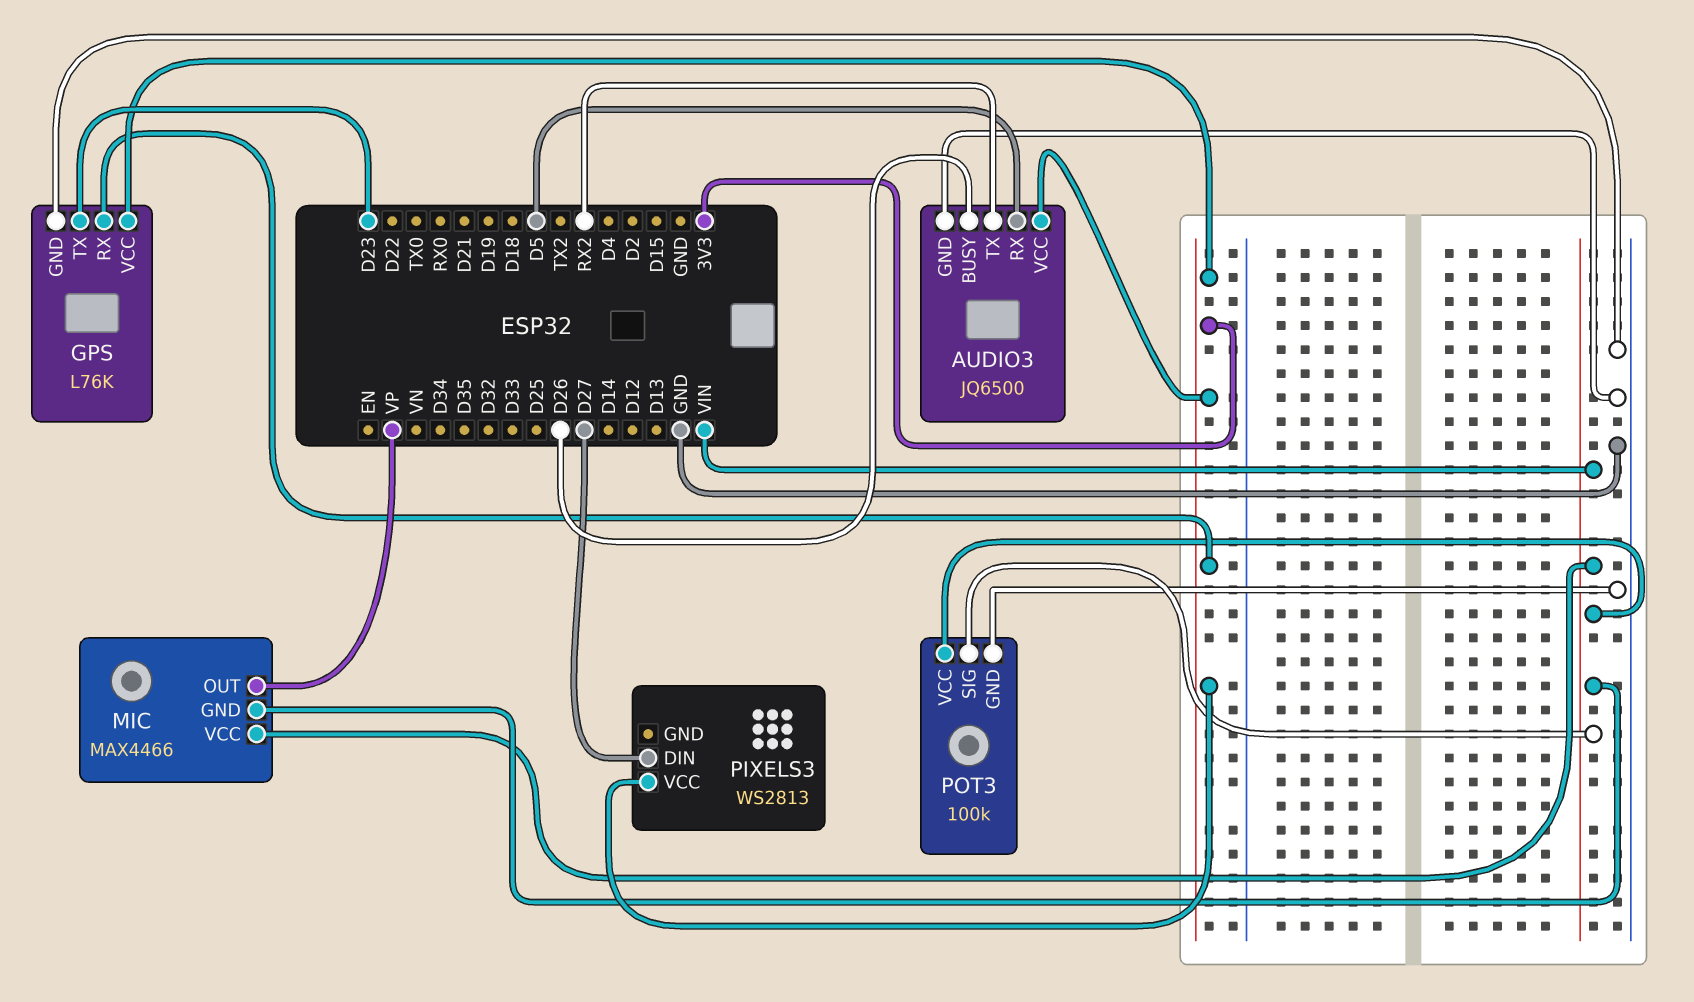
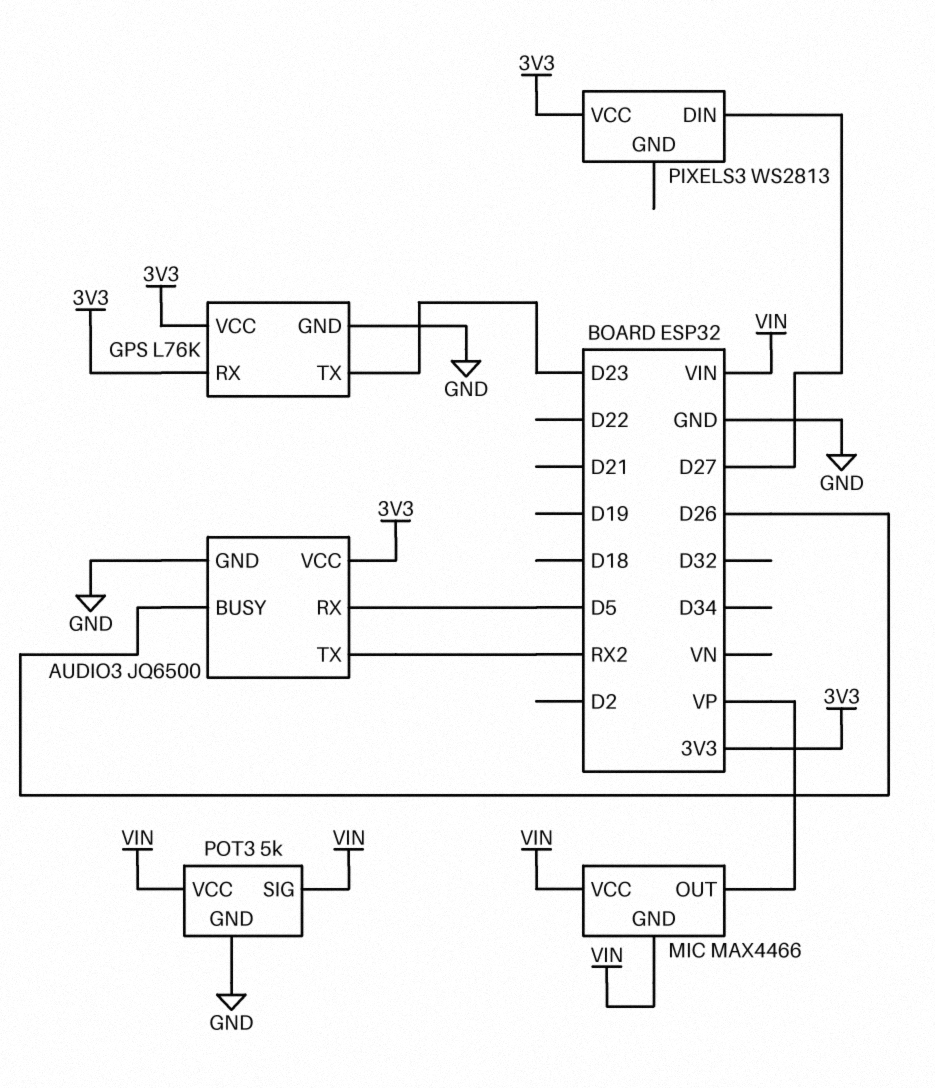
POT3: 100k -> 5k

